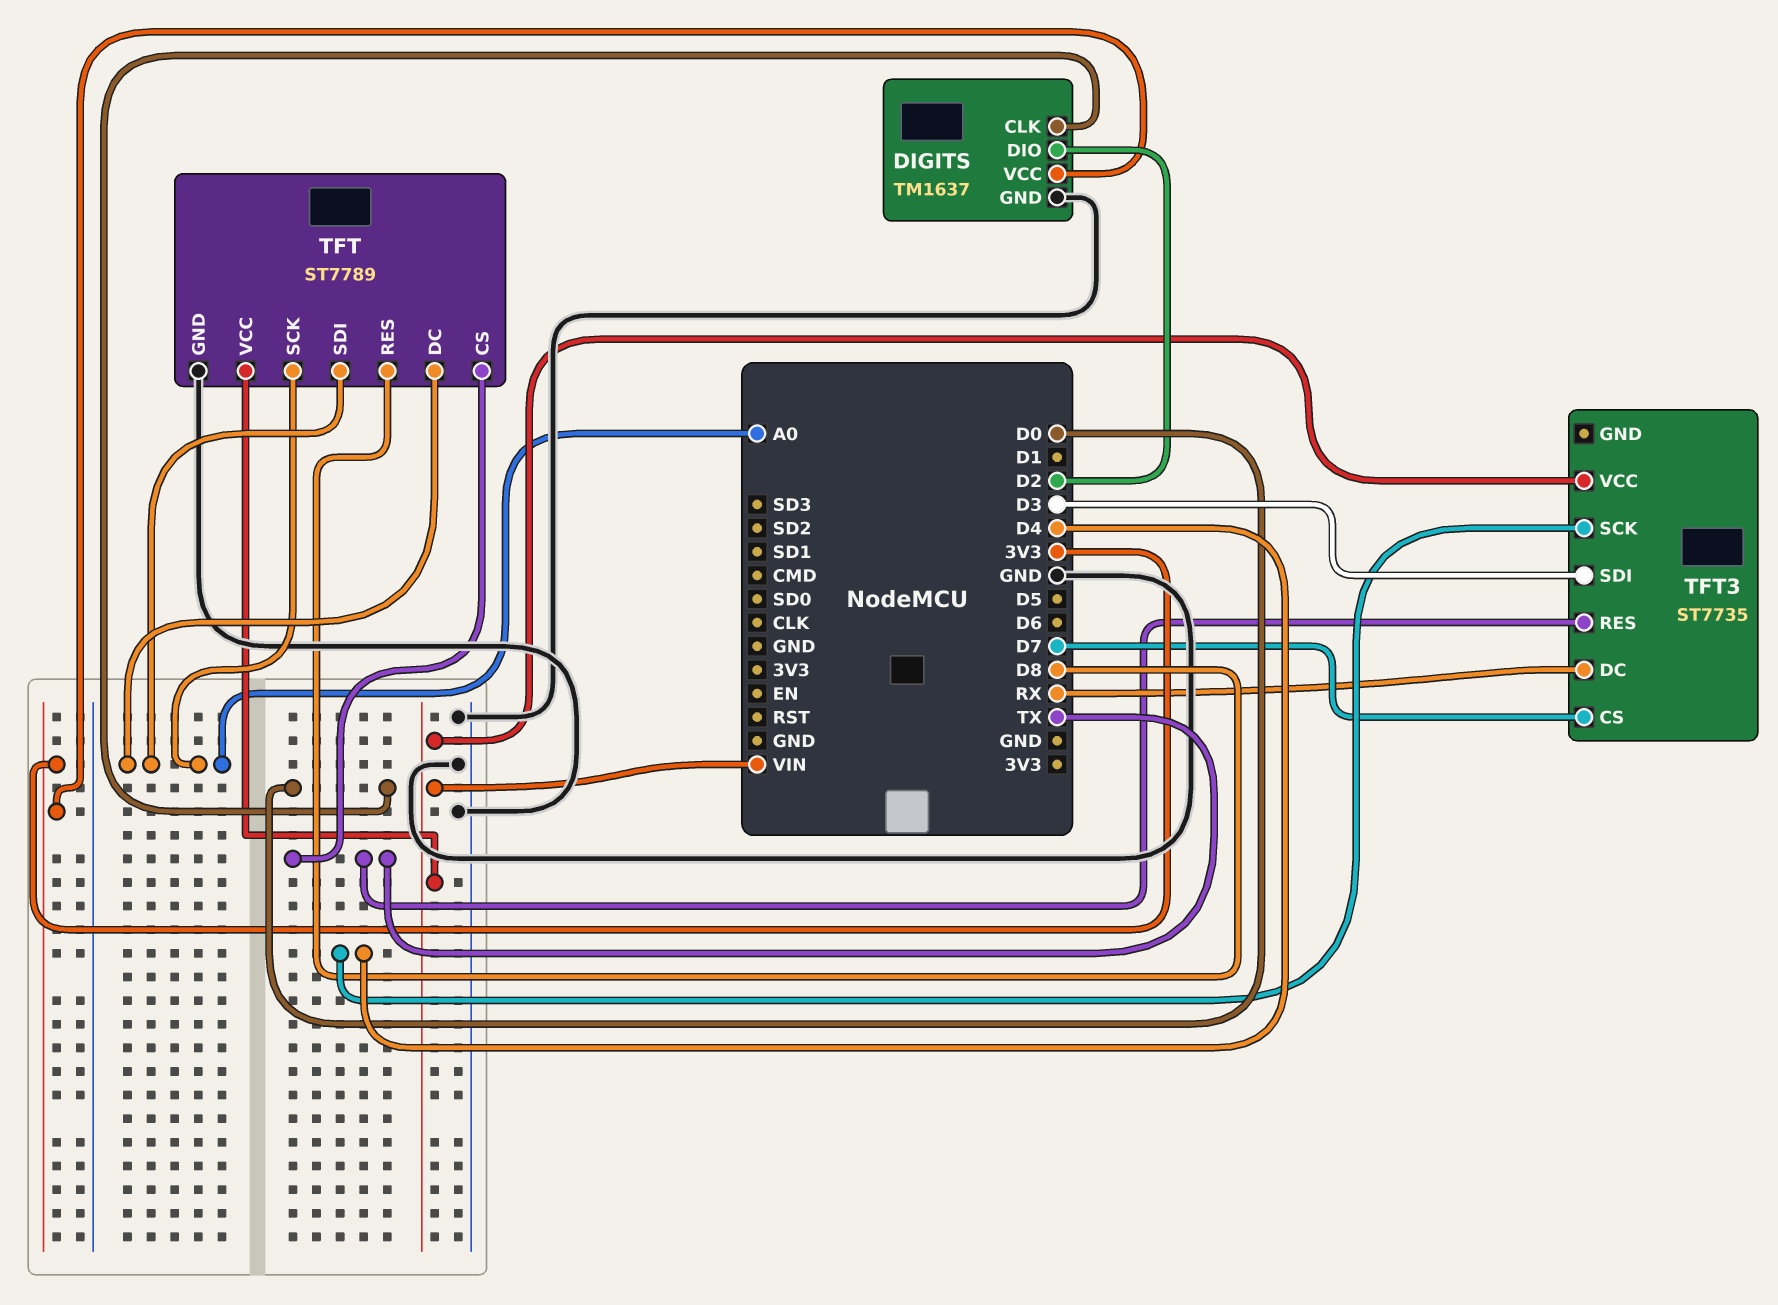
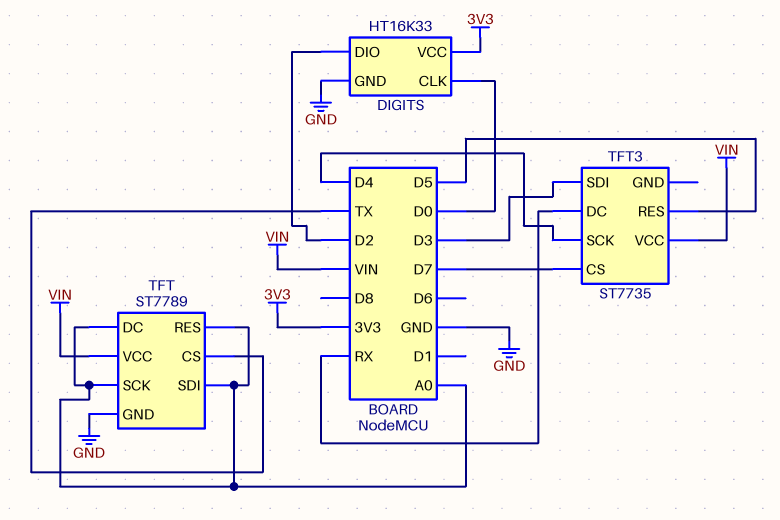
DIGITS: TM1637 -> HT16K33
TFT pin RES: D8 -> A0
TFT3 pin RES: TX -> D5

